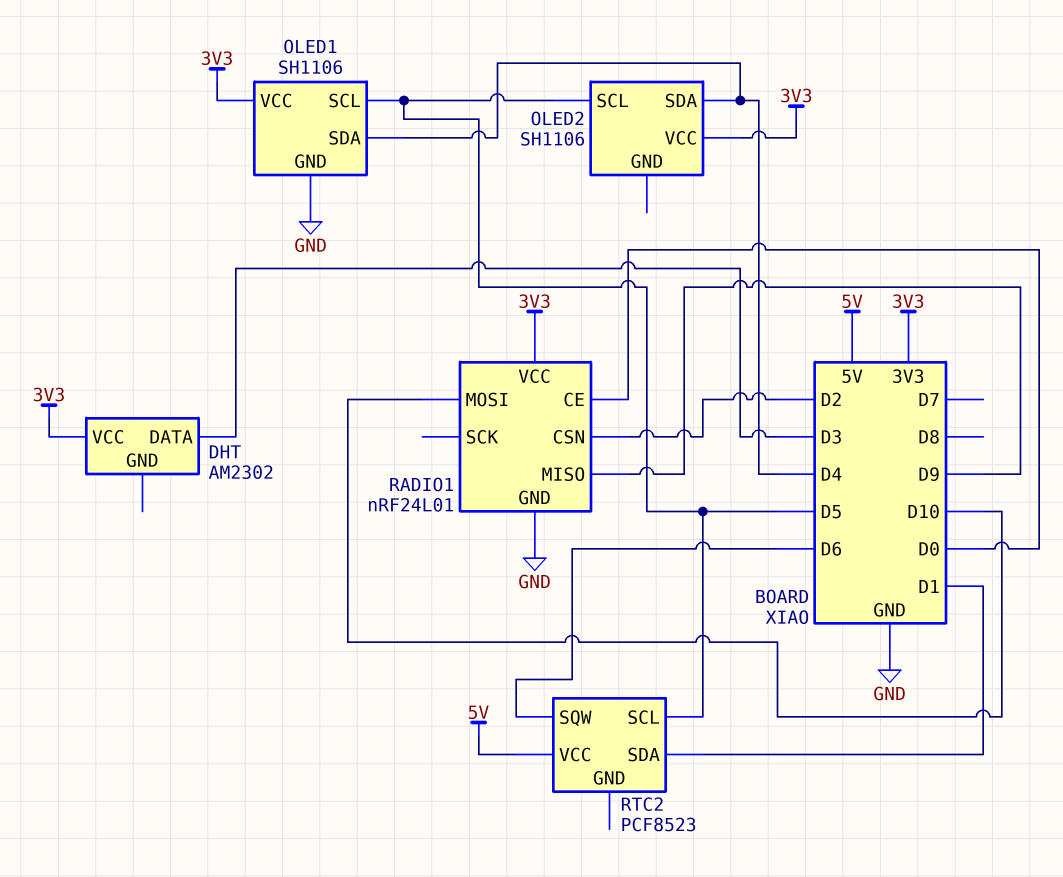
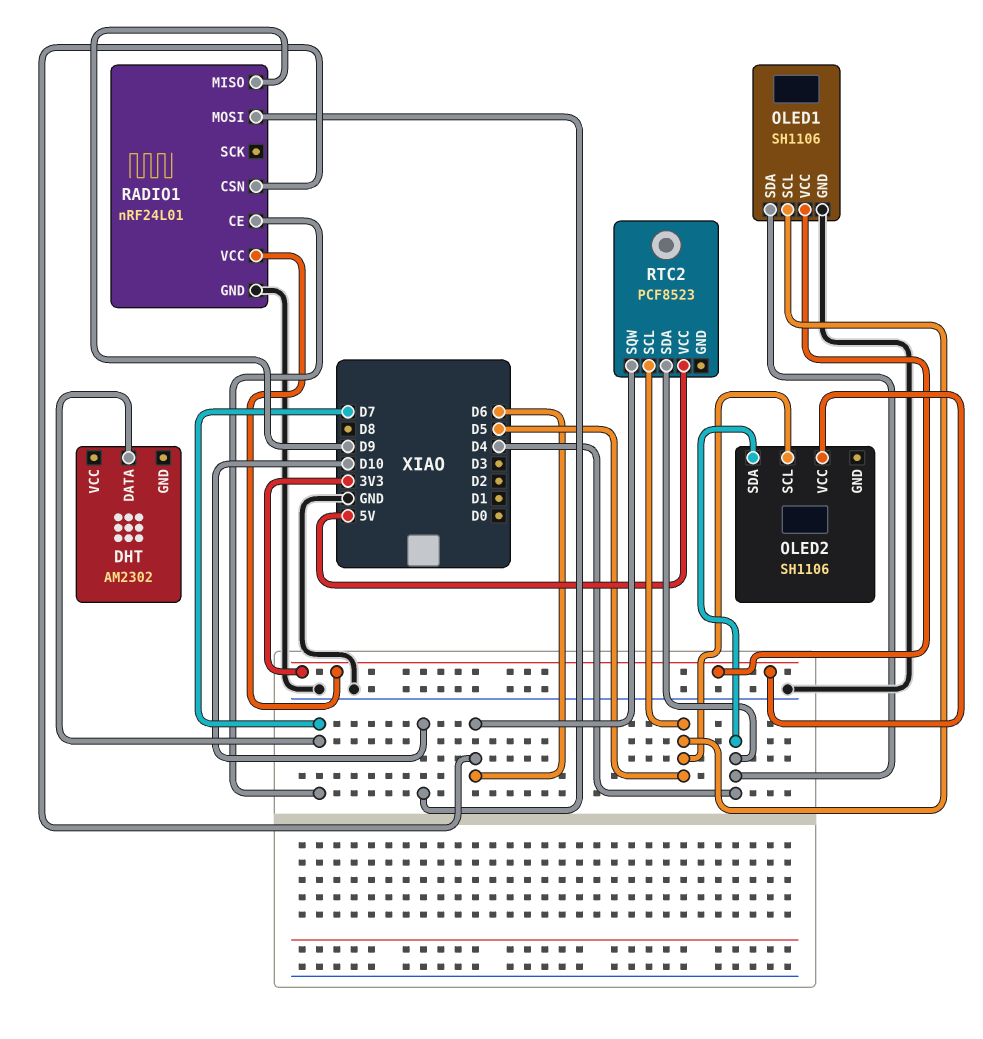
DHT pin DATA: D3 -> D7
DHT pin VCC: 3V3 -> none
RADIO1 pin CE: D0 -> D7
RADIO1 pin CSN: D2 -> D6
RTC2 pin SDA: D1 -> D4

